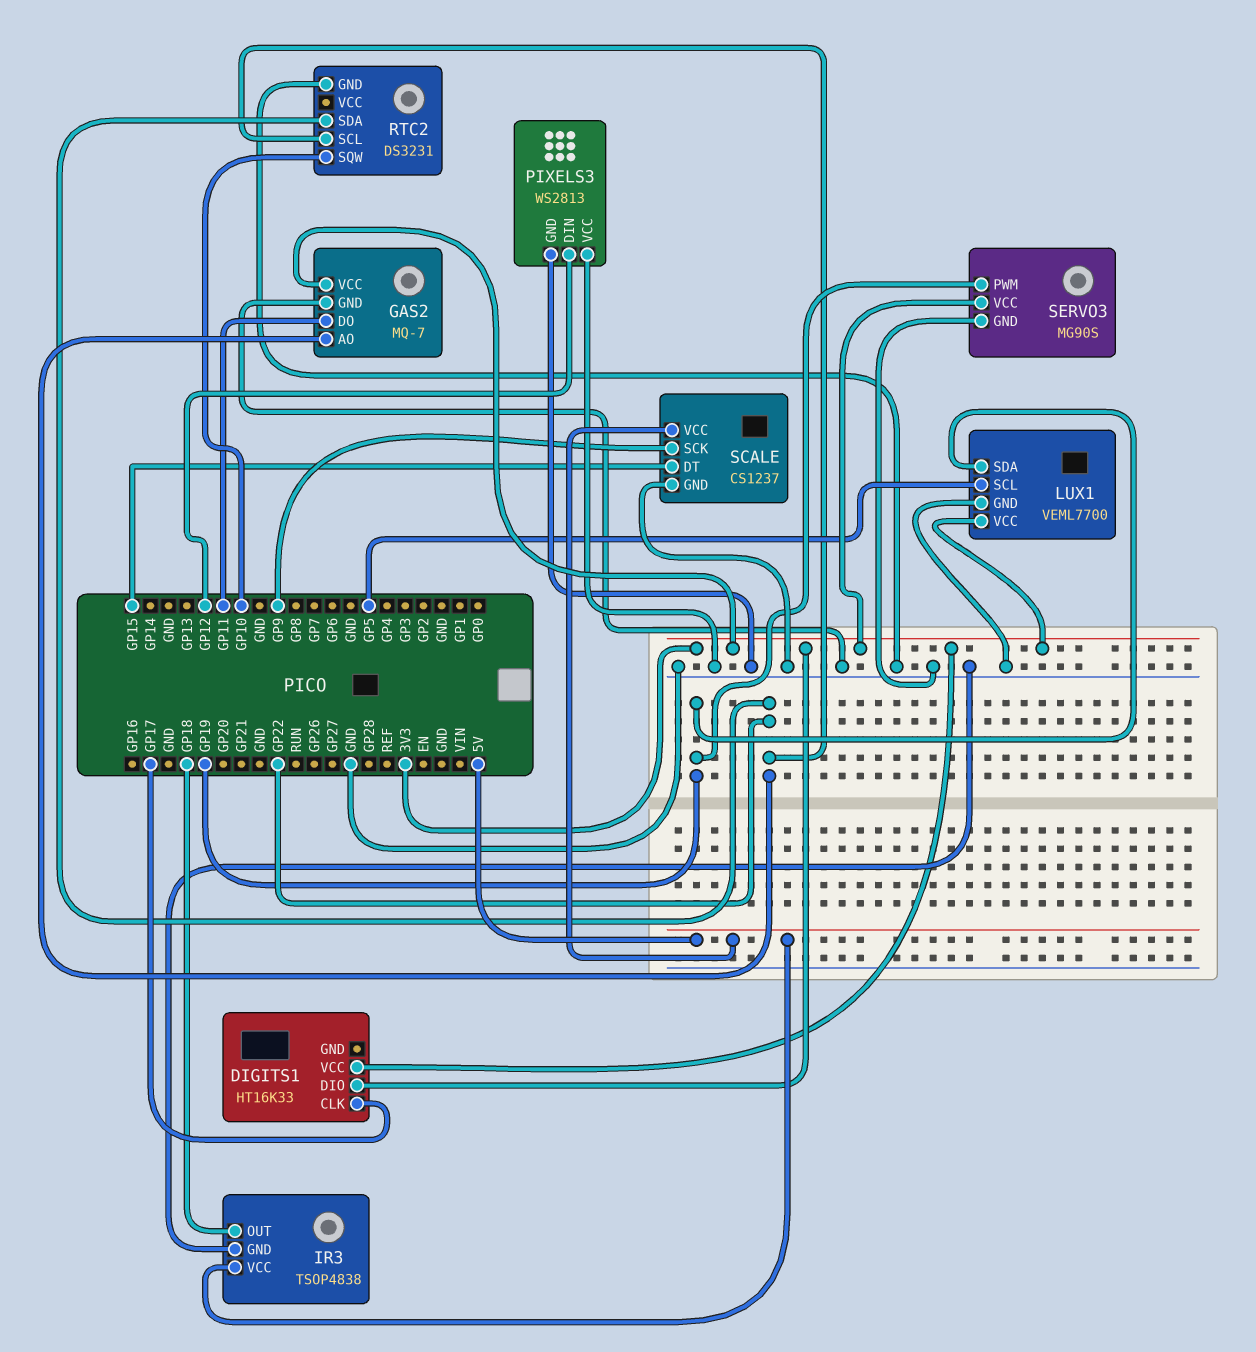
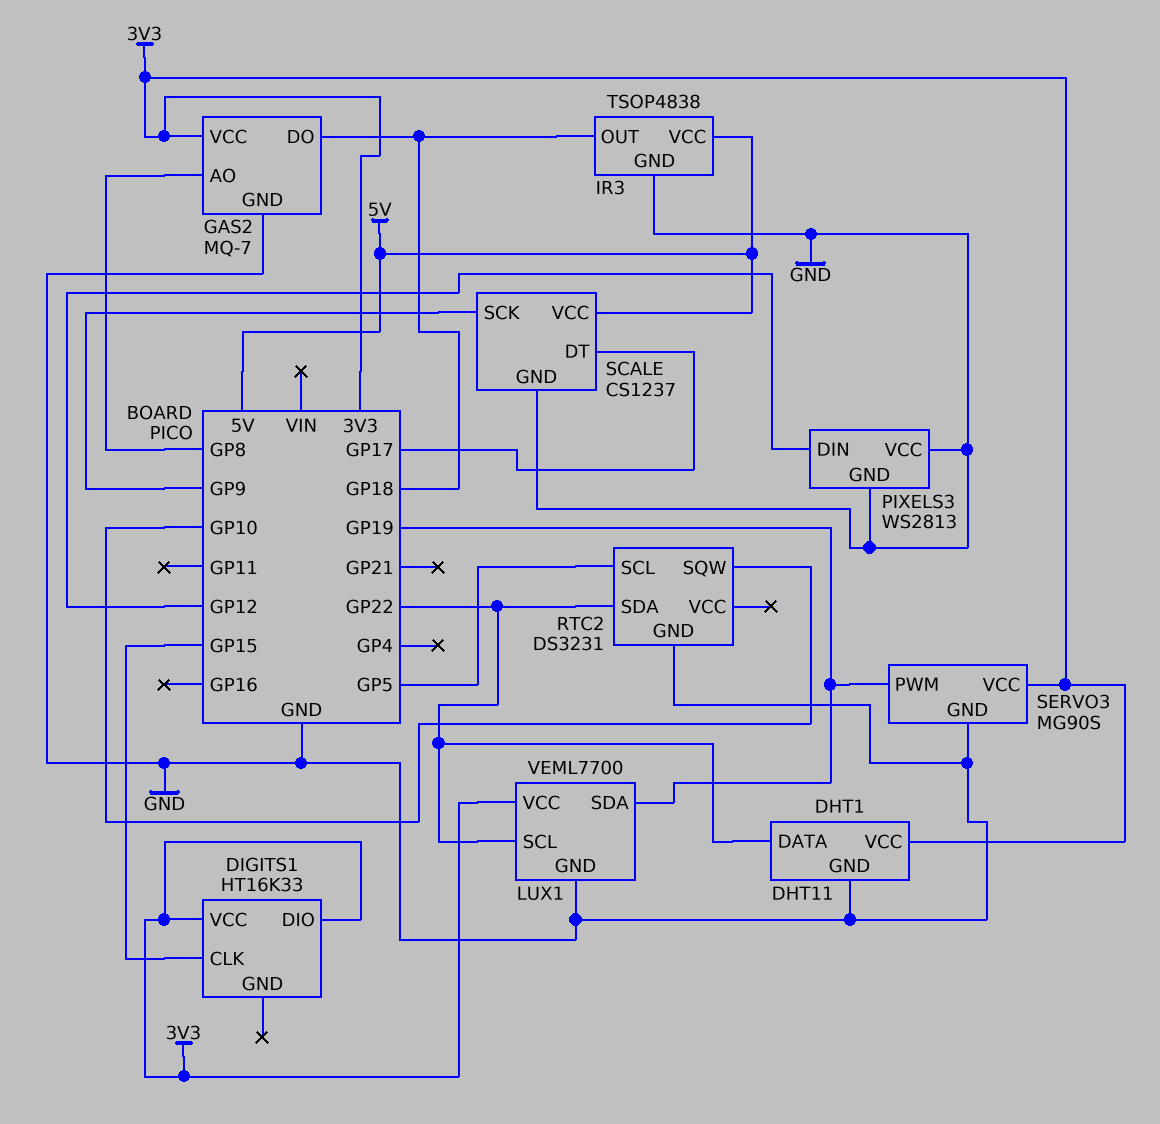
DHT1: none -> DHT11
DHT1 pin DATA: none -> GP22
DHT1 pin GND: none -> GND
DHT1 pin VCC: none -> 3V3
DIGITS1 pin CLK: GP17 -> GP15
GAS2 pin AO: GP22 -> GP8
GAS2 pin DO: GP11 -> GP18
LUX1 pin SCL: GP5 -> GP22
RTC2 pin SCL: GP22 -> GP5
SCALE pin DT: GP15 -> GP17

